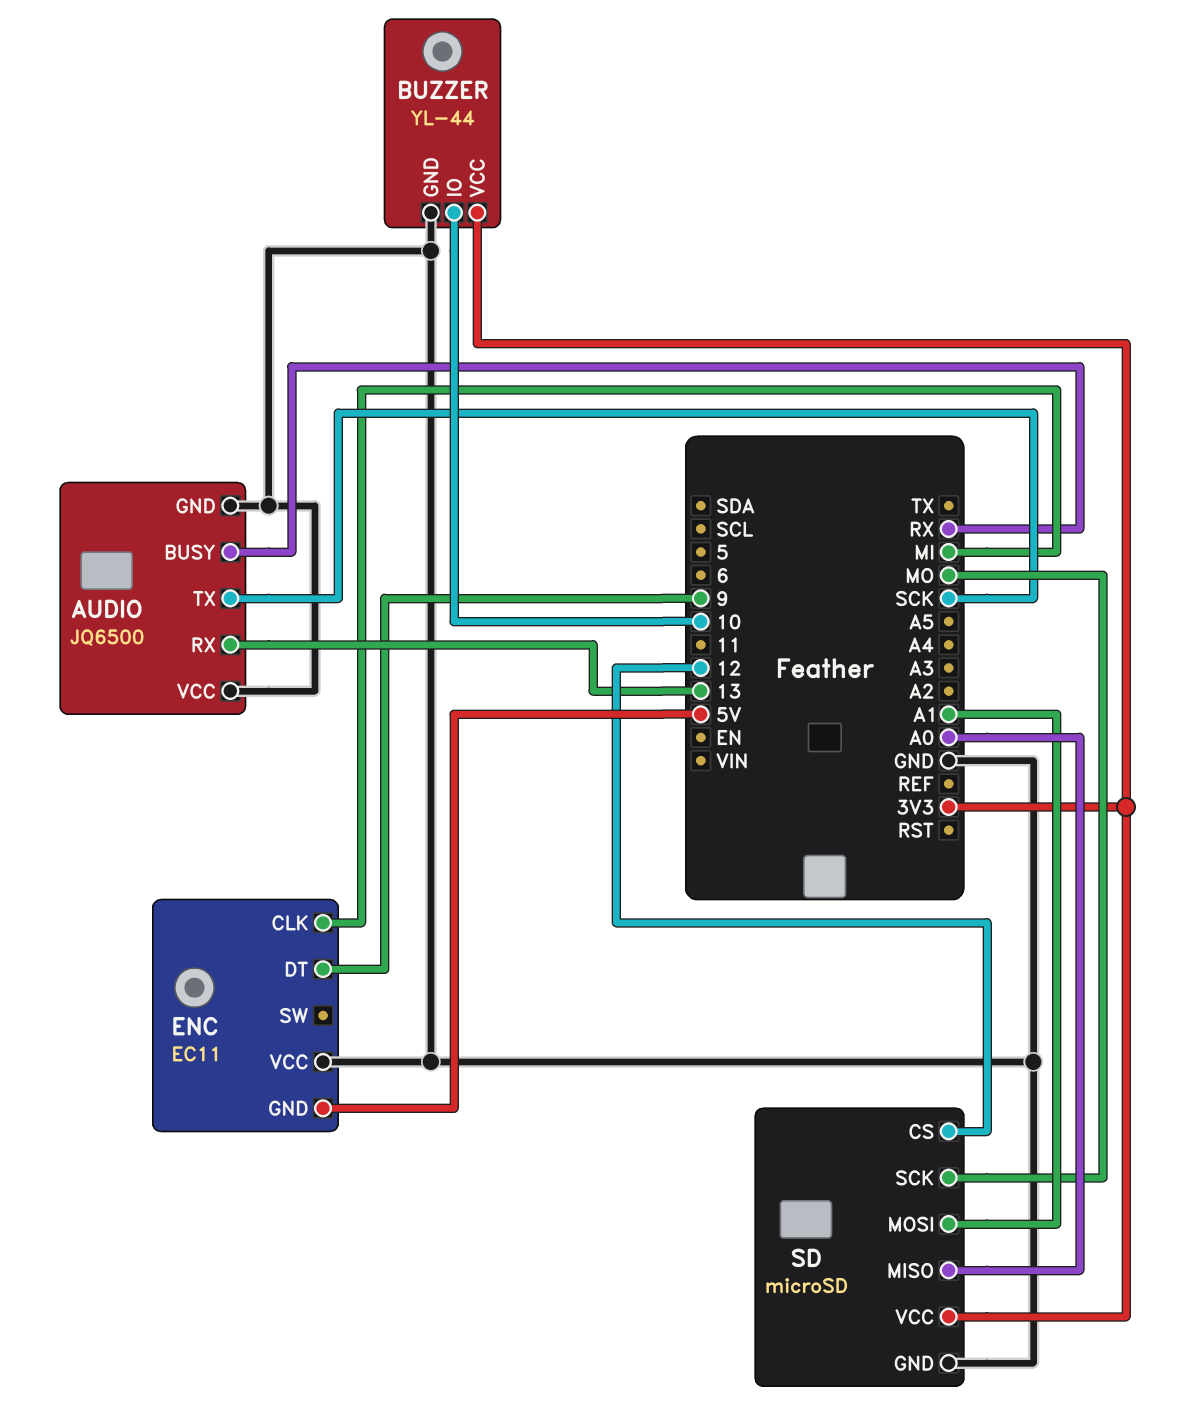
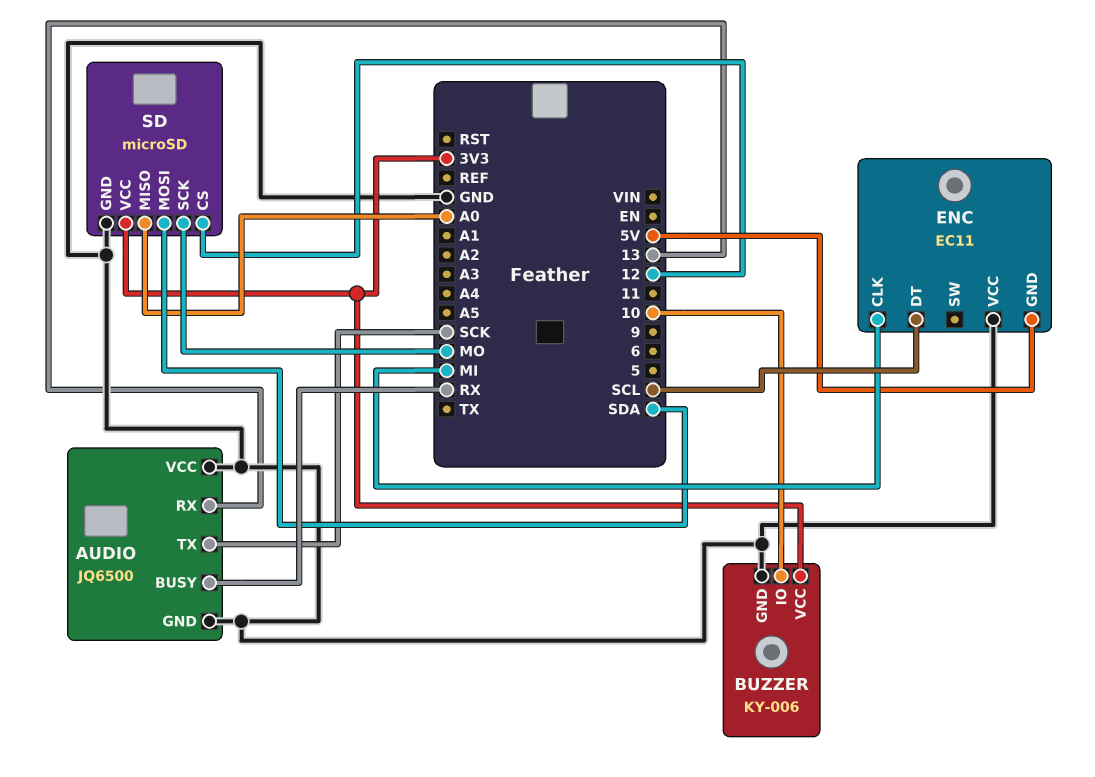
BUZZER: YL-44 -> KY-006
ENC pin DT: 9 -> SCL
SD pin MOSI: A1 -> SDA

